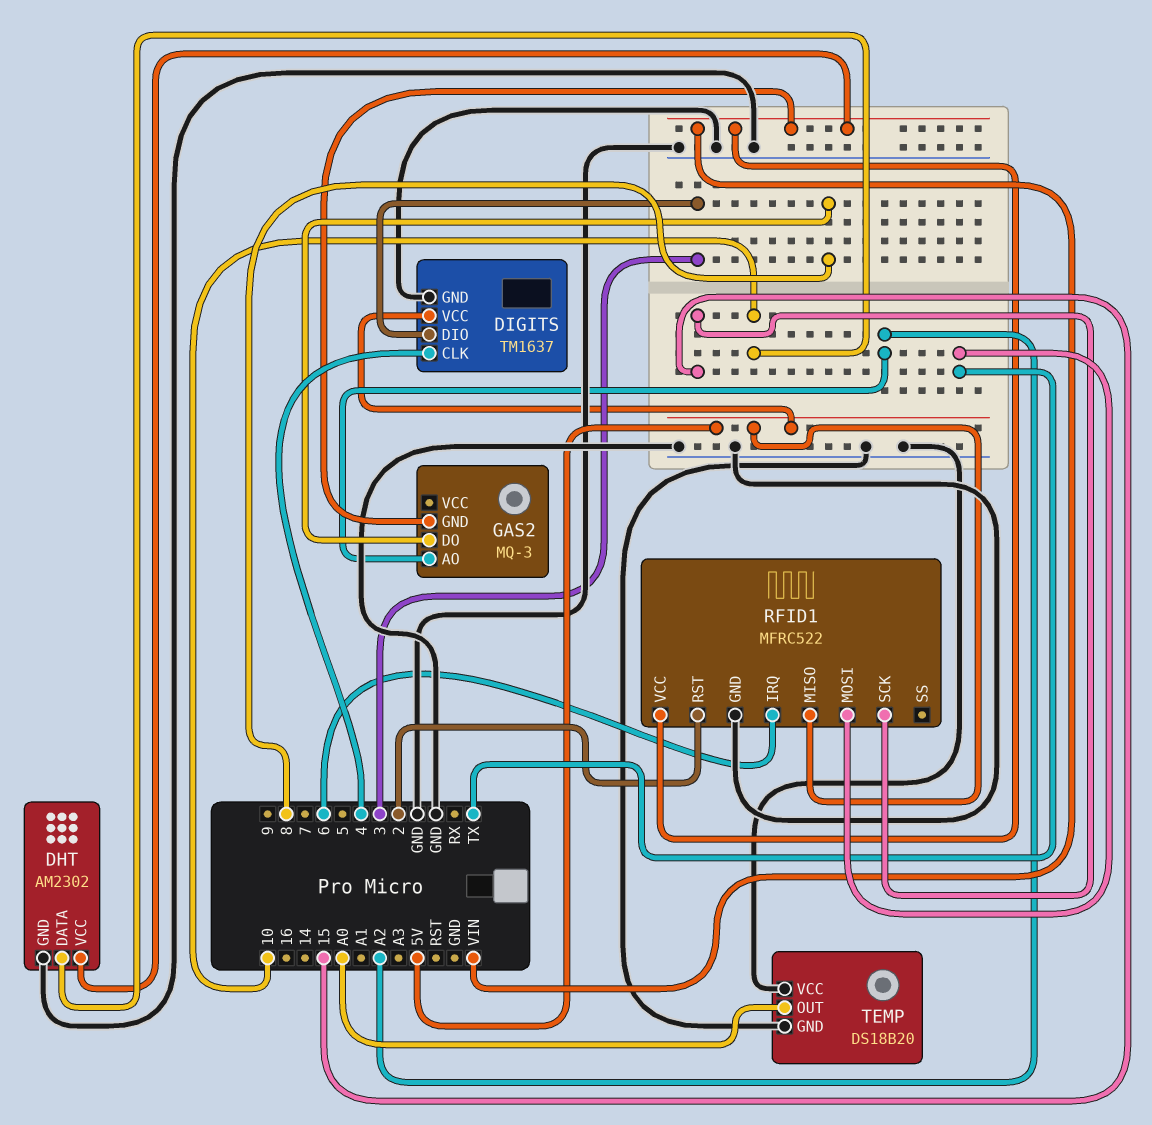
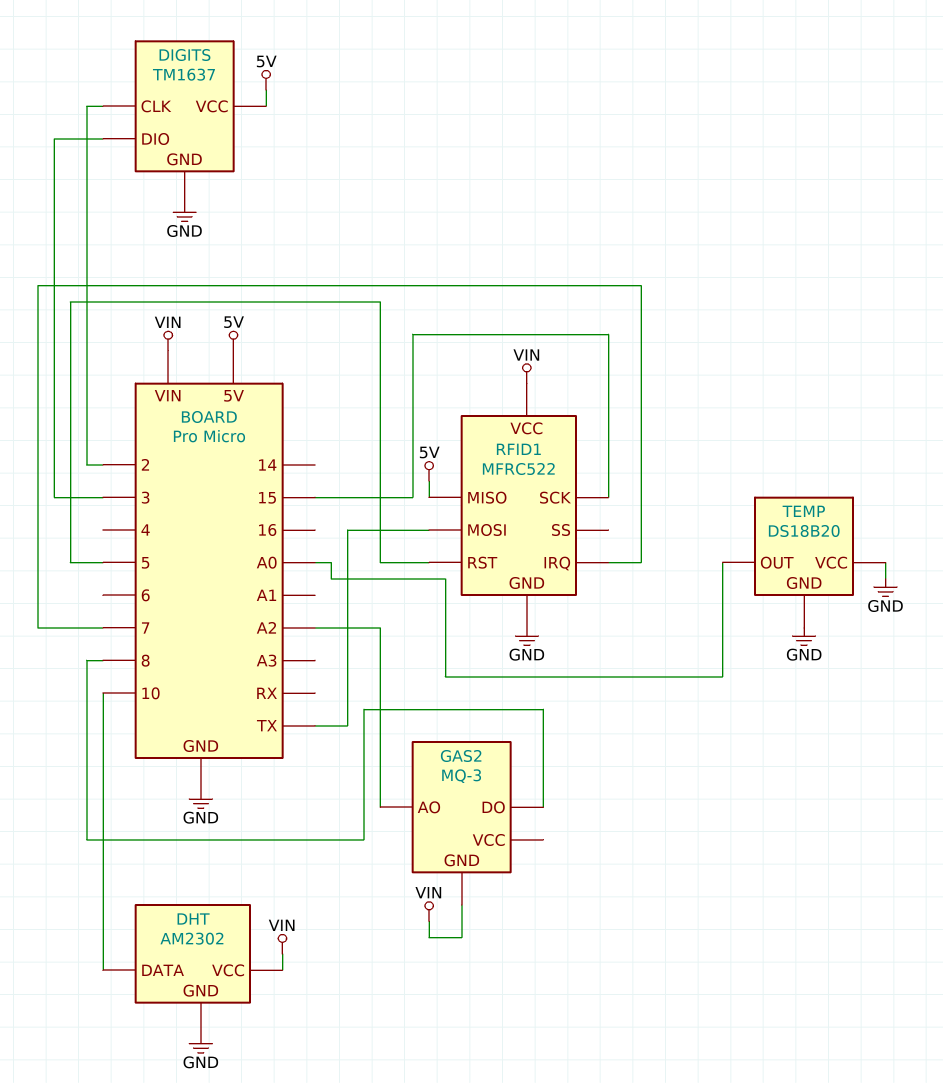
DIGITS pin CLK: 4 -> 2
RFID1 pin IRQ: 6 -> 7
RFID1 pin RST: 2 -> 5

